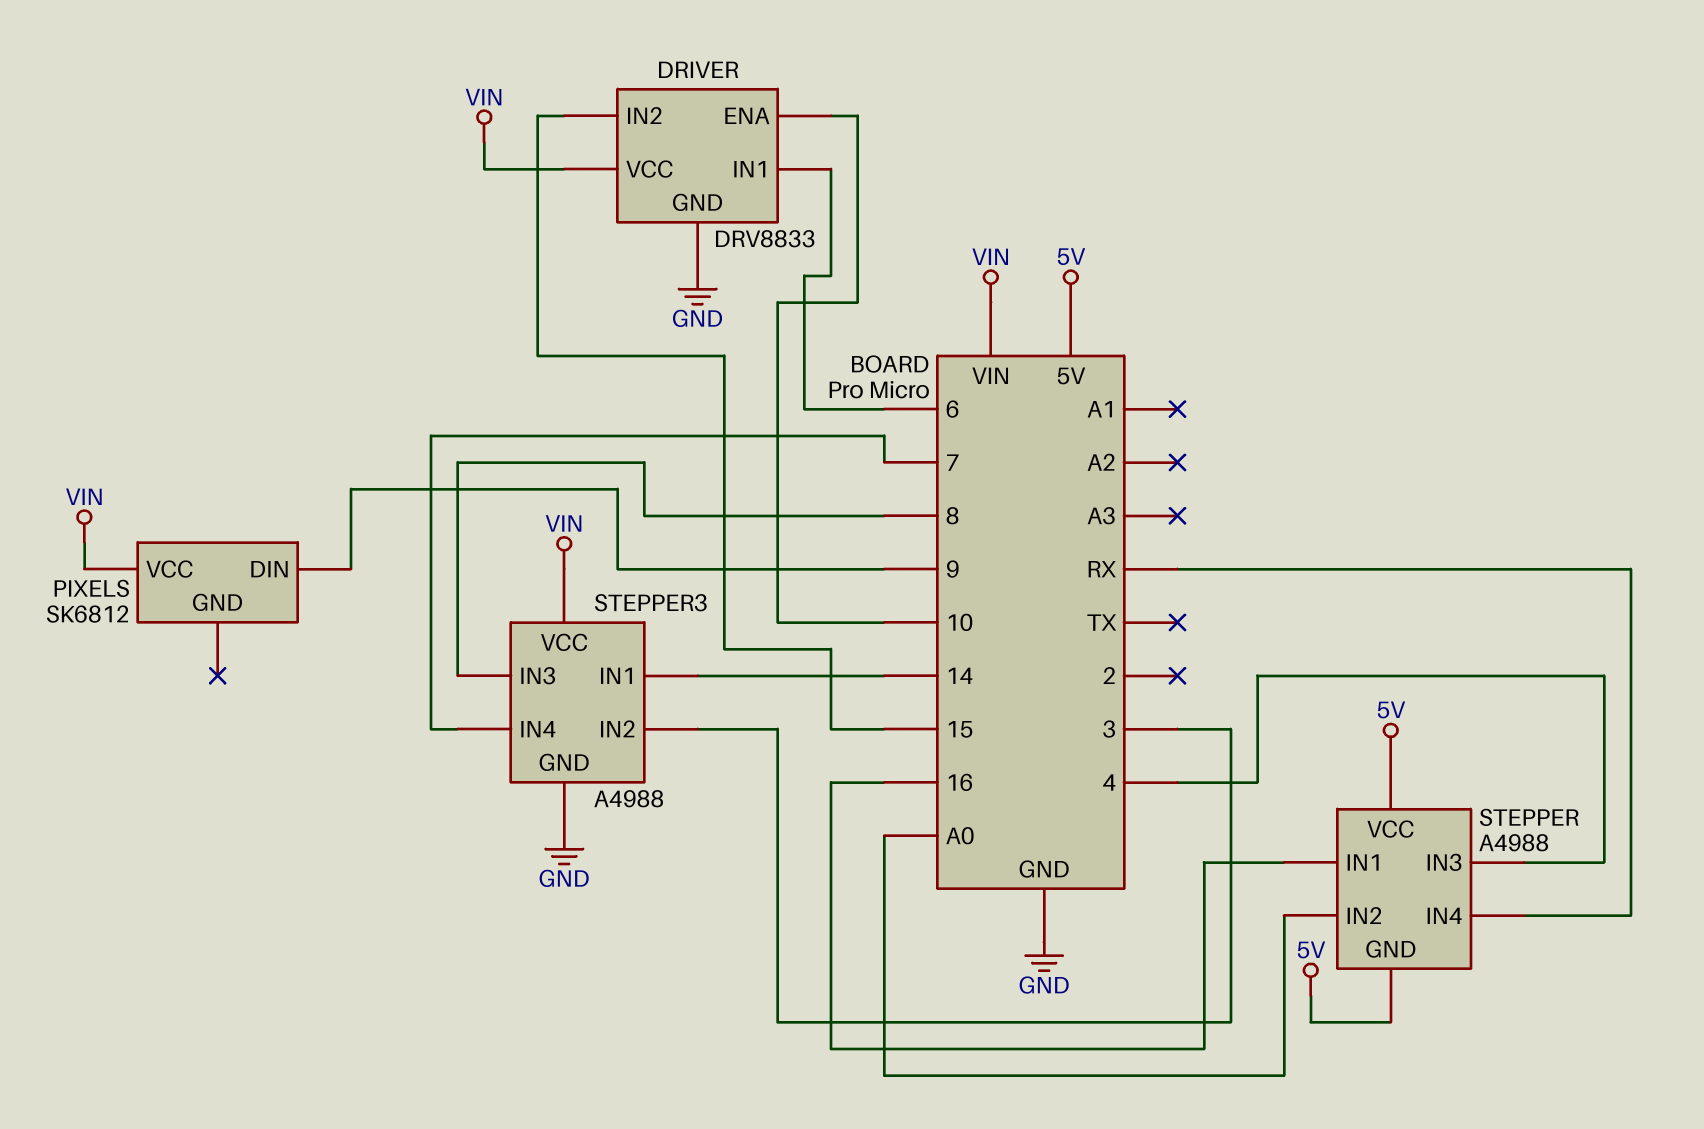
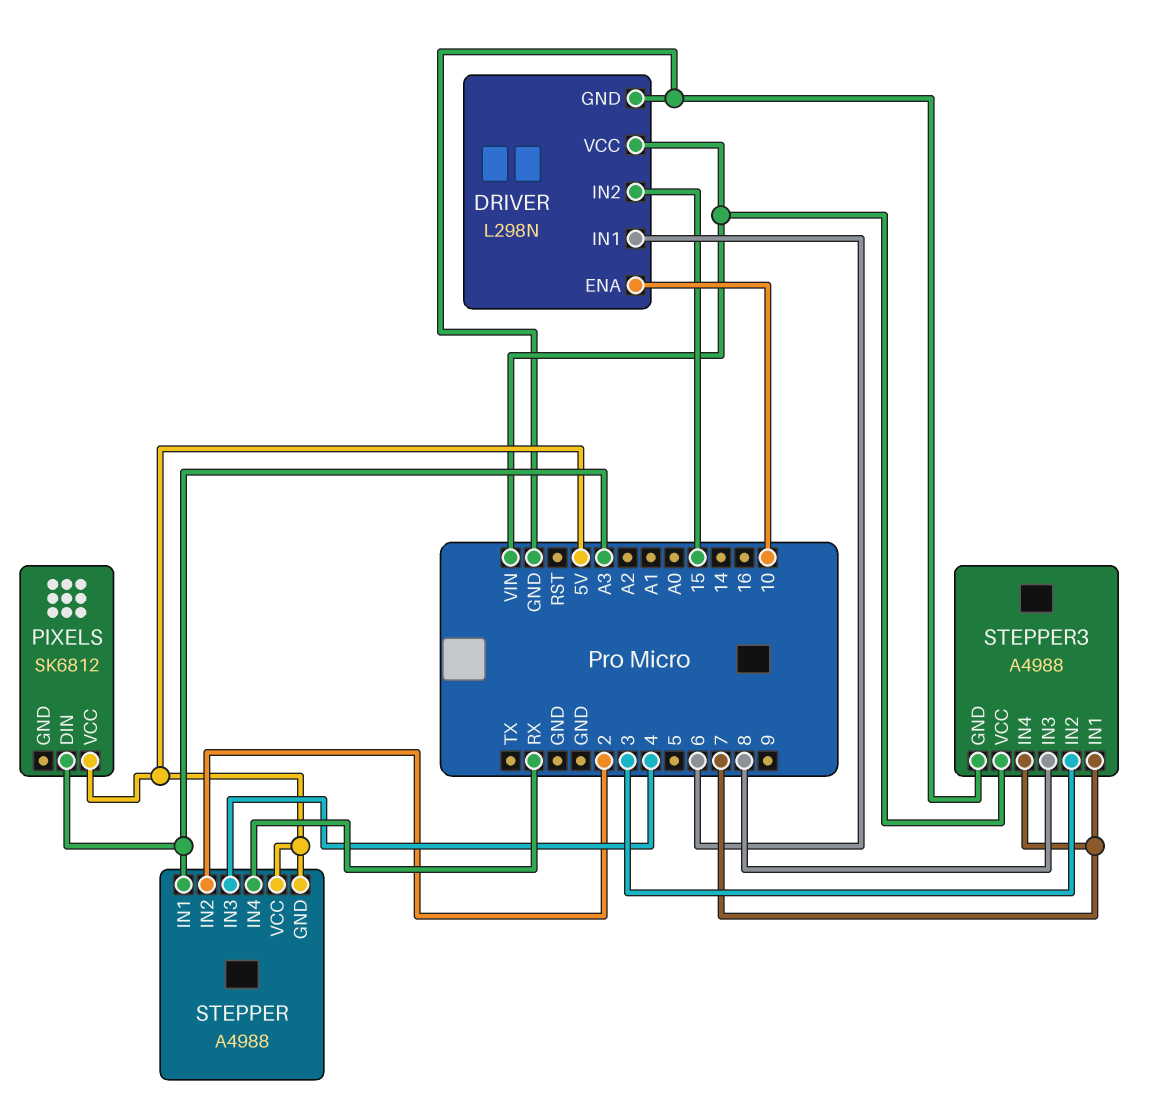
DRIVER: DRV8833 -> L298N
PIXELS pin DIN: 9 -> A3
PIXELS pin VCC: VIN -> 5V
STEPPER pin IN1: 16 -> A3
STEPPER pin IN2: A0 -> 2
STEPPER3 pin IN1: 14 -> 7

